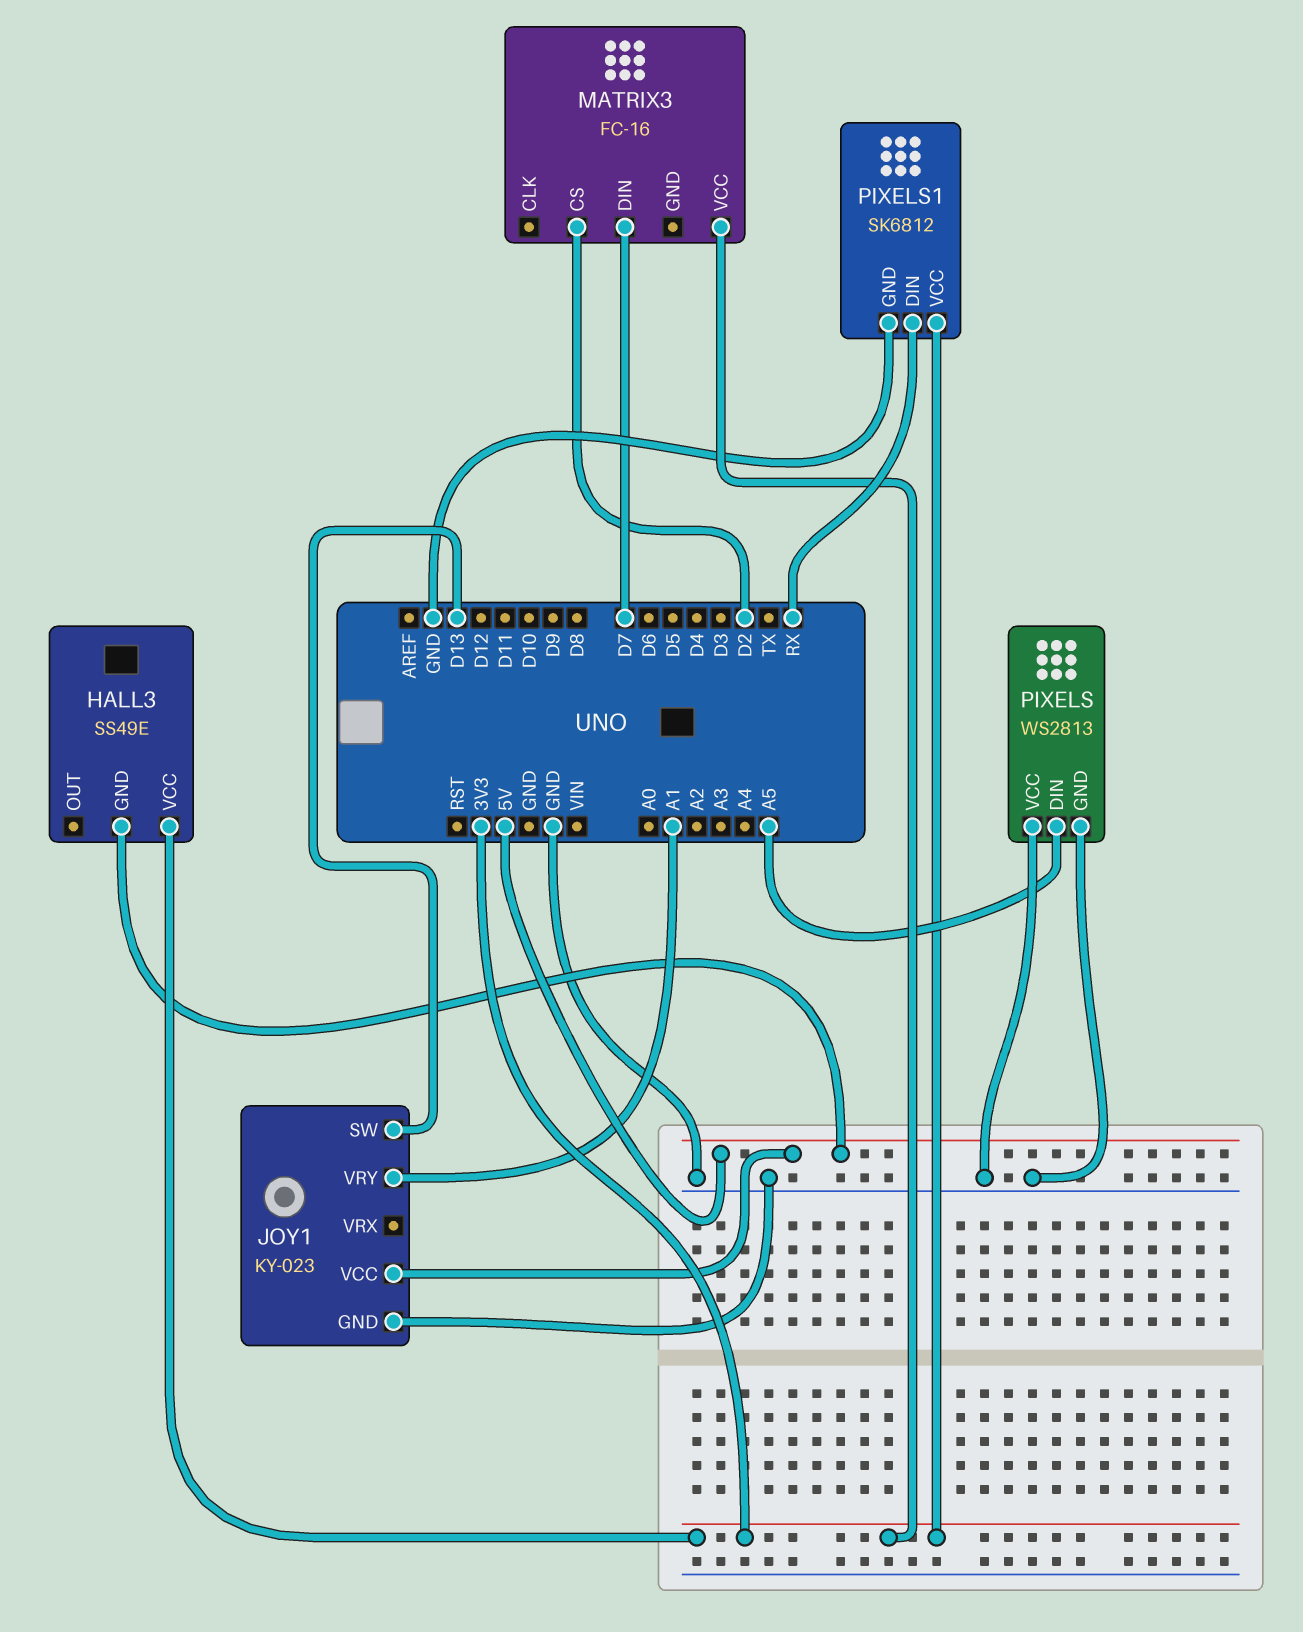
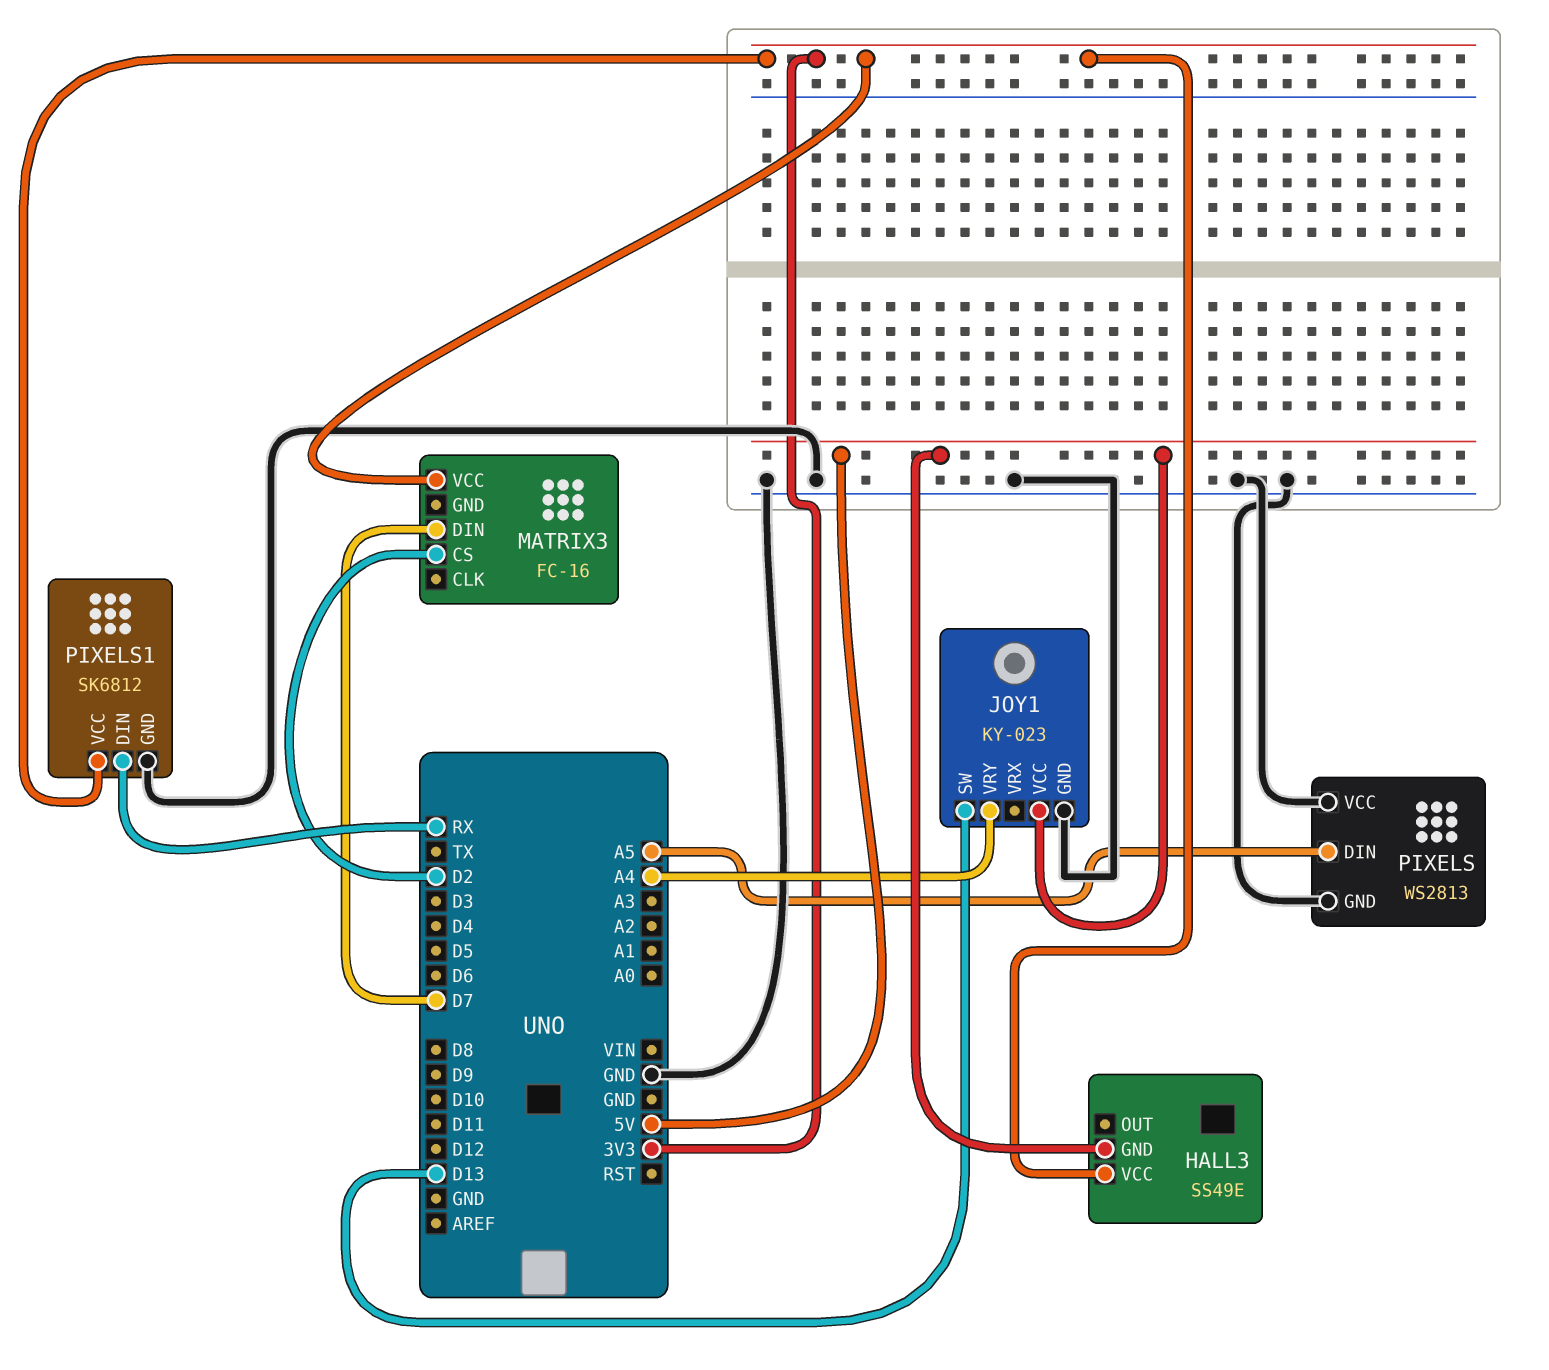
JOY1 pin VRY: A1 -> A4

